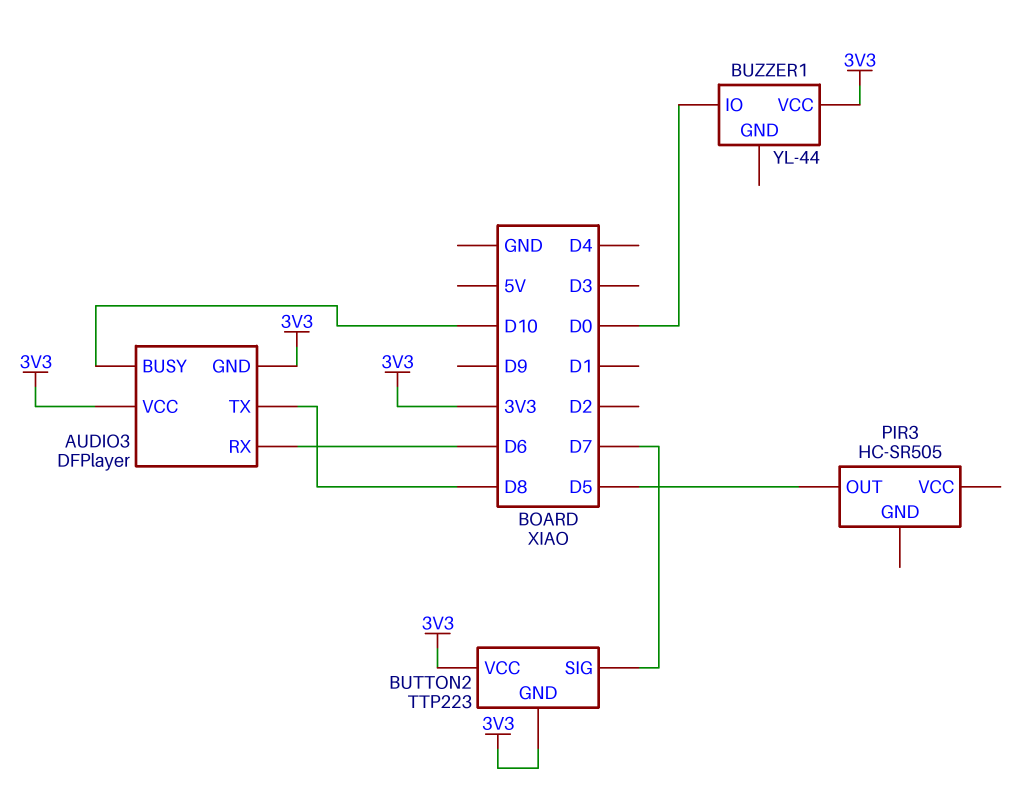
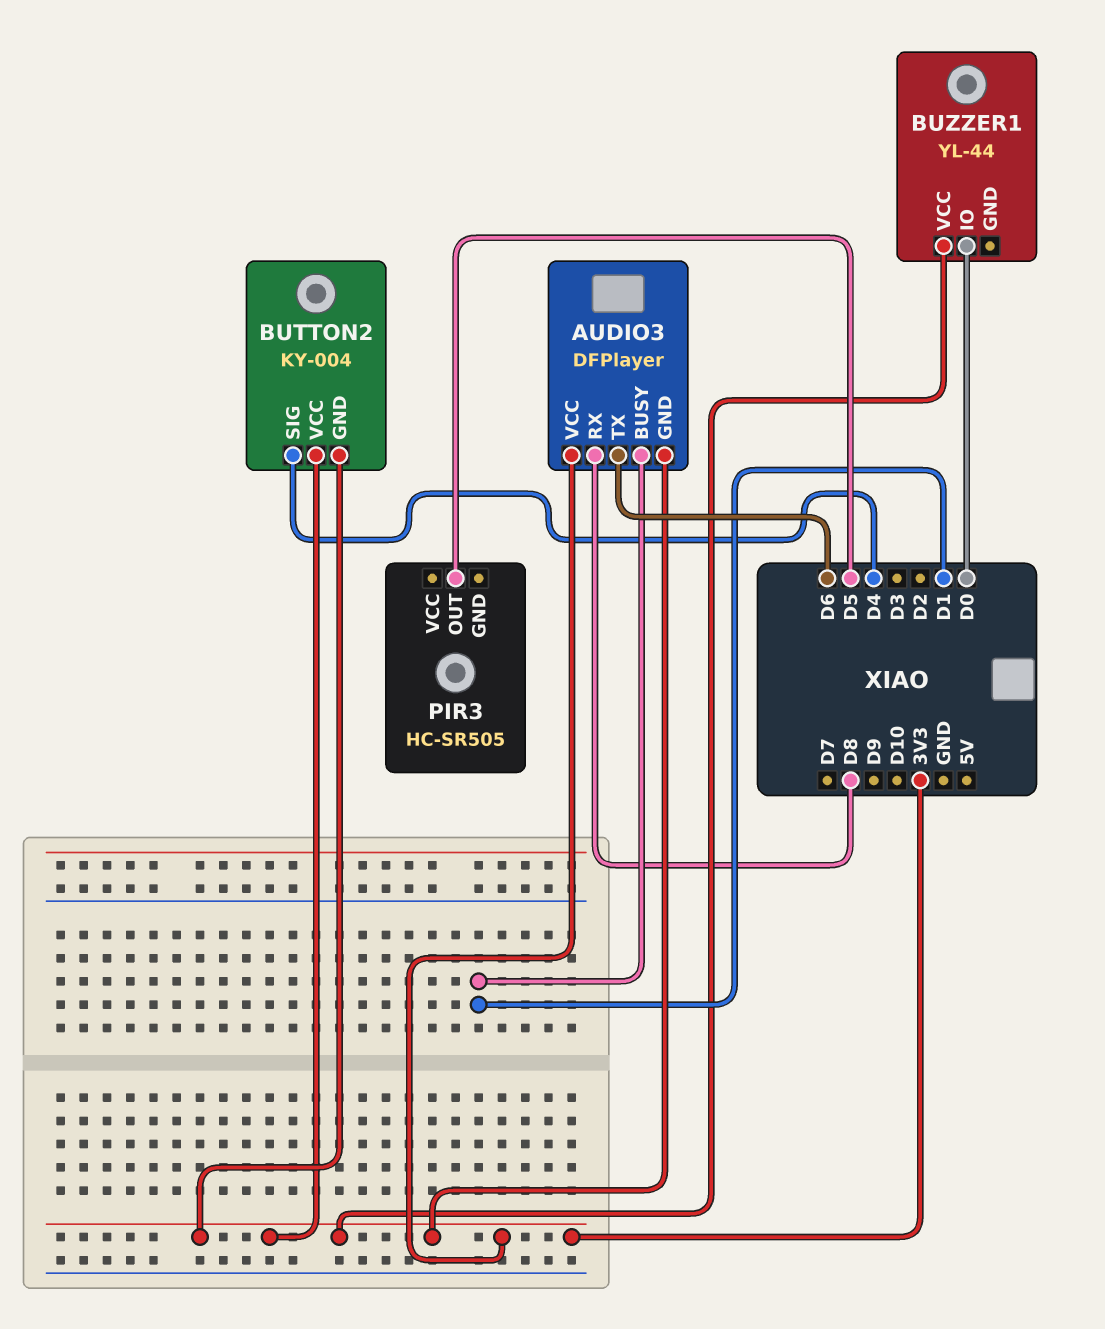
AUDIO3 pin BUSY: D10 -> D1
AUDIO3 pin RX: D6 -> D8
AUDIO3 pin TX: D8 -> D6
BUTTON2: TTP223 -> KY-004
BUTTON2 pin SIG: D7 -> D4

